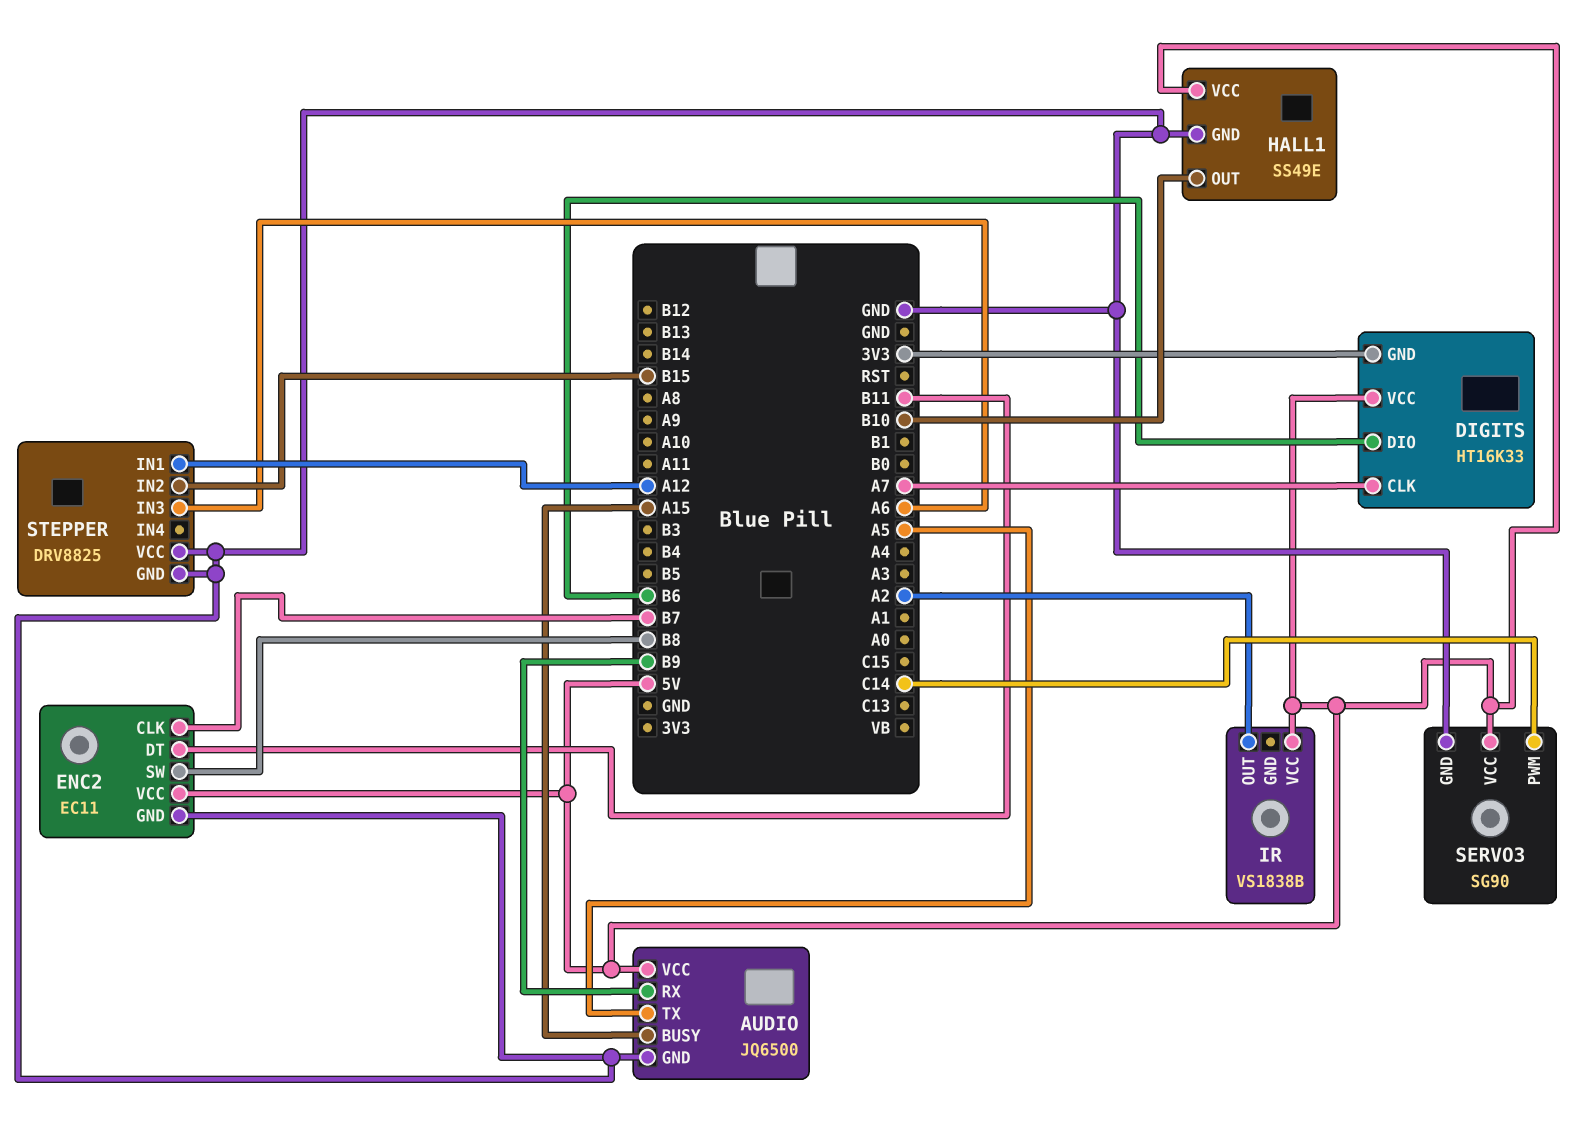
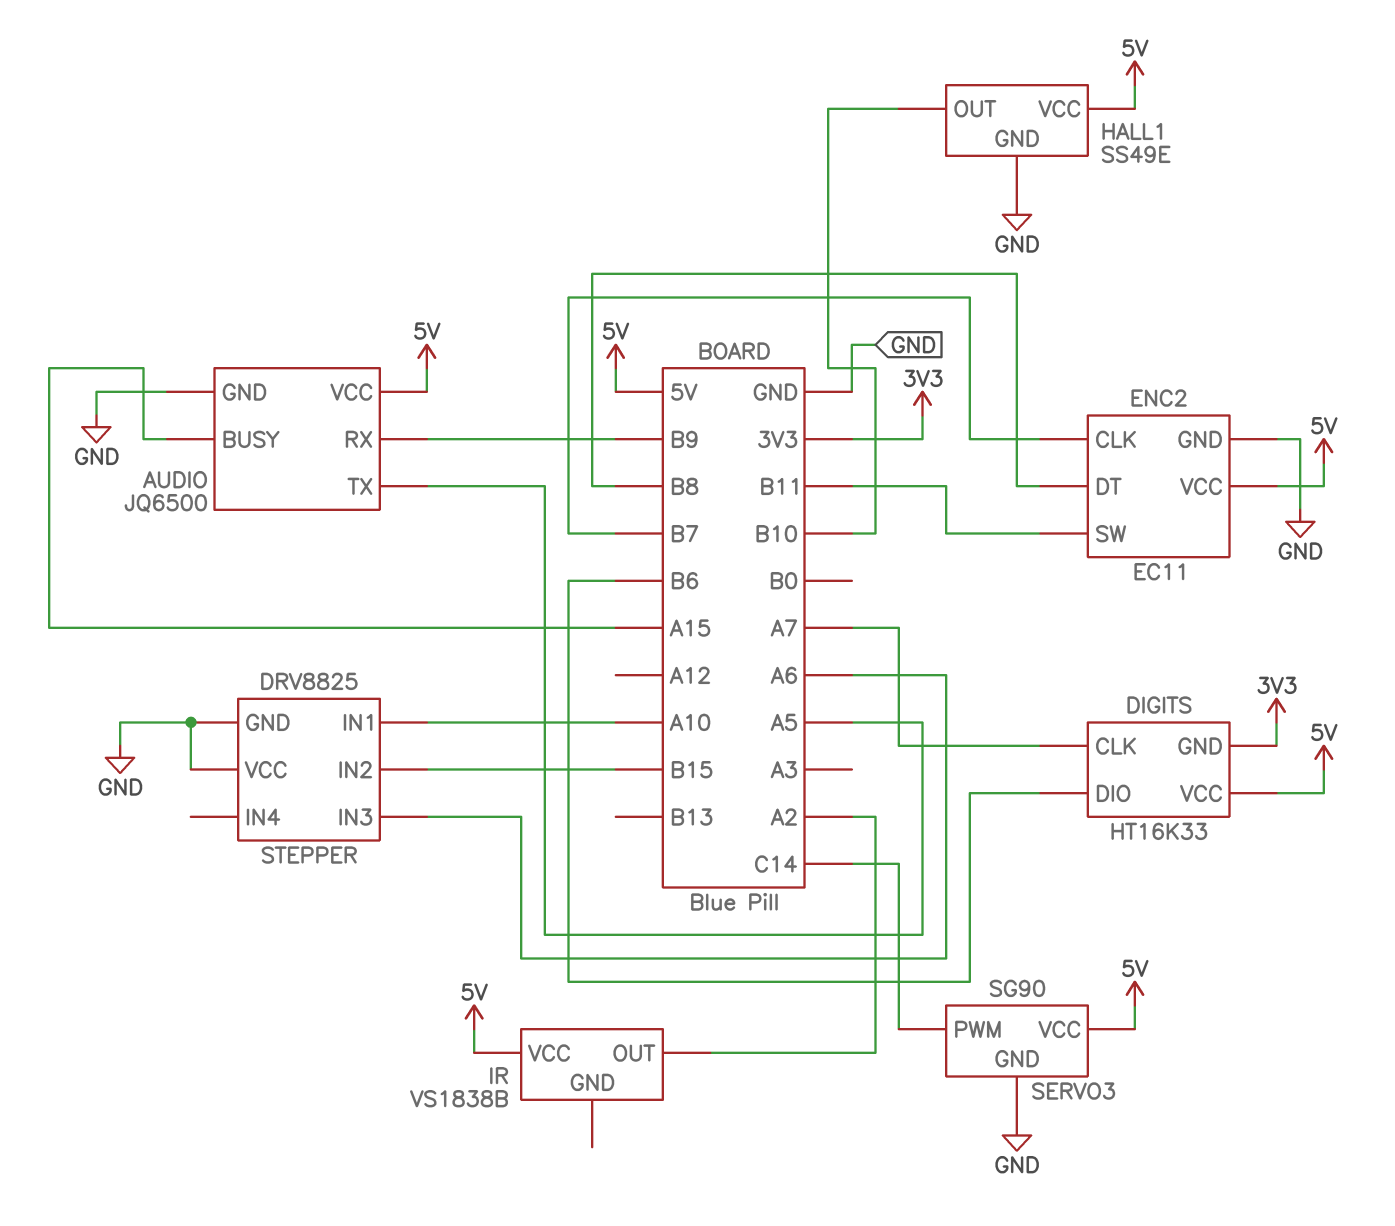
ENC2 pin DT: B11 -> B8
ENC2 pin SW: B8 -> B11
STEPPER pin IN1: A12 -> A10

